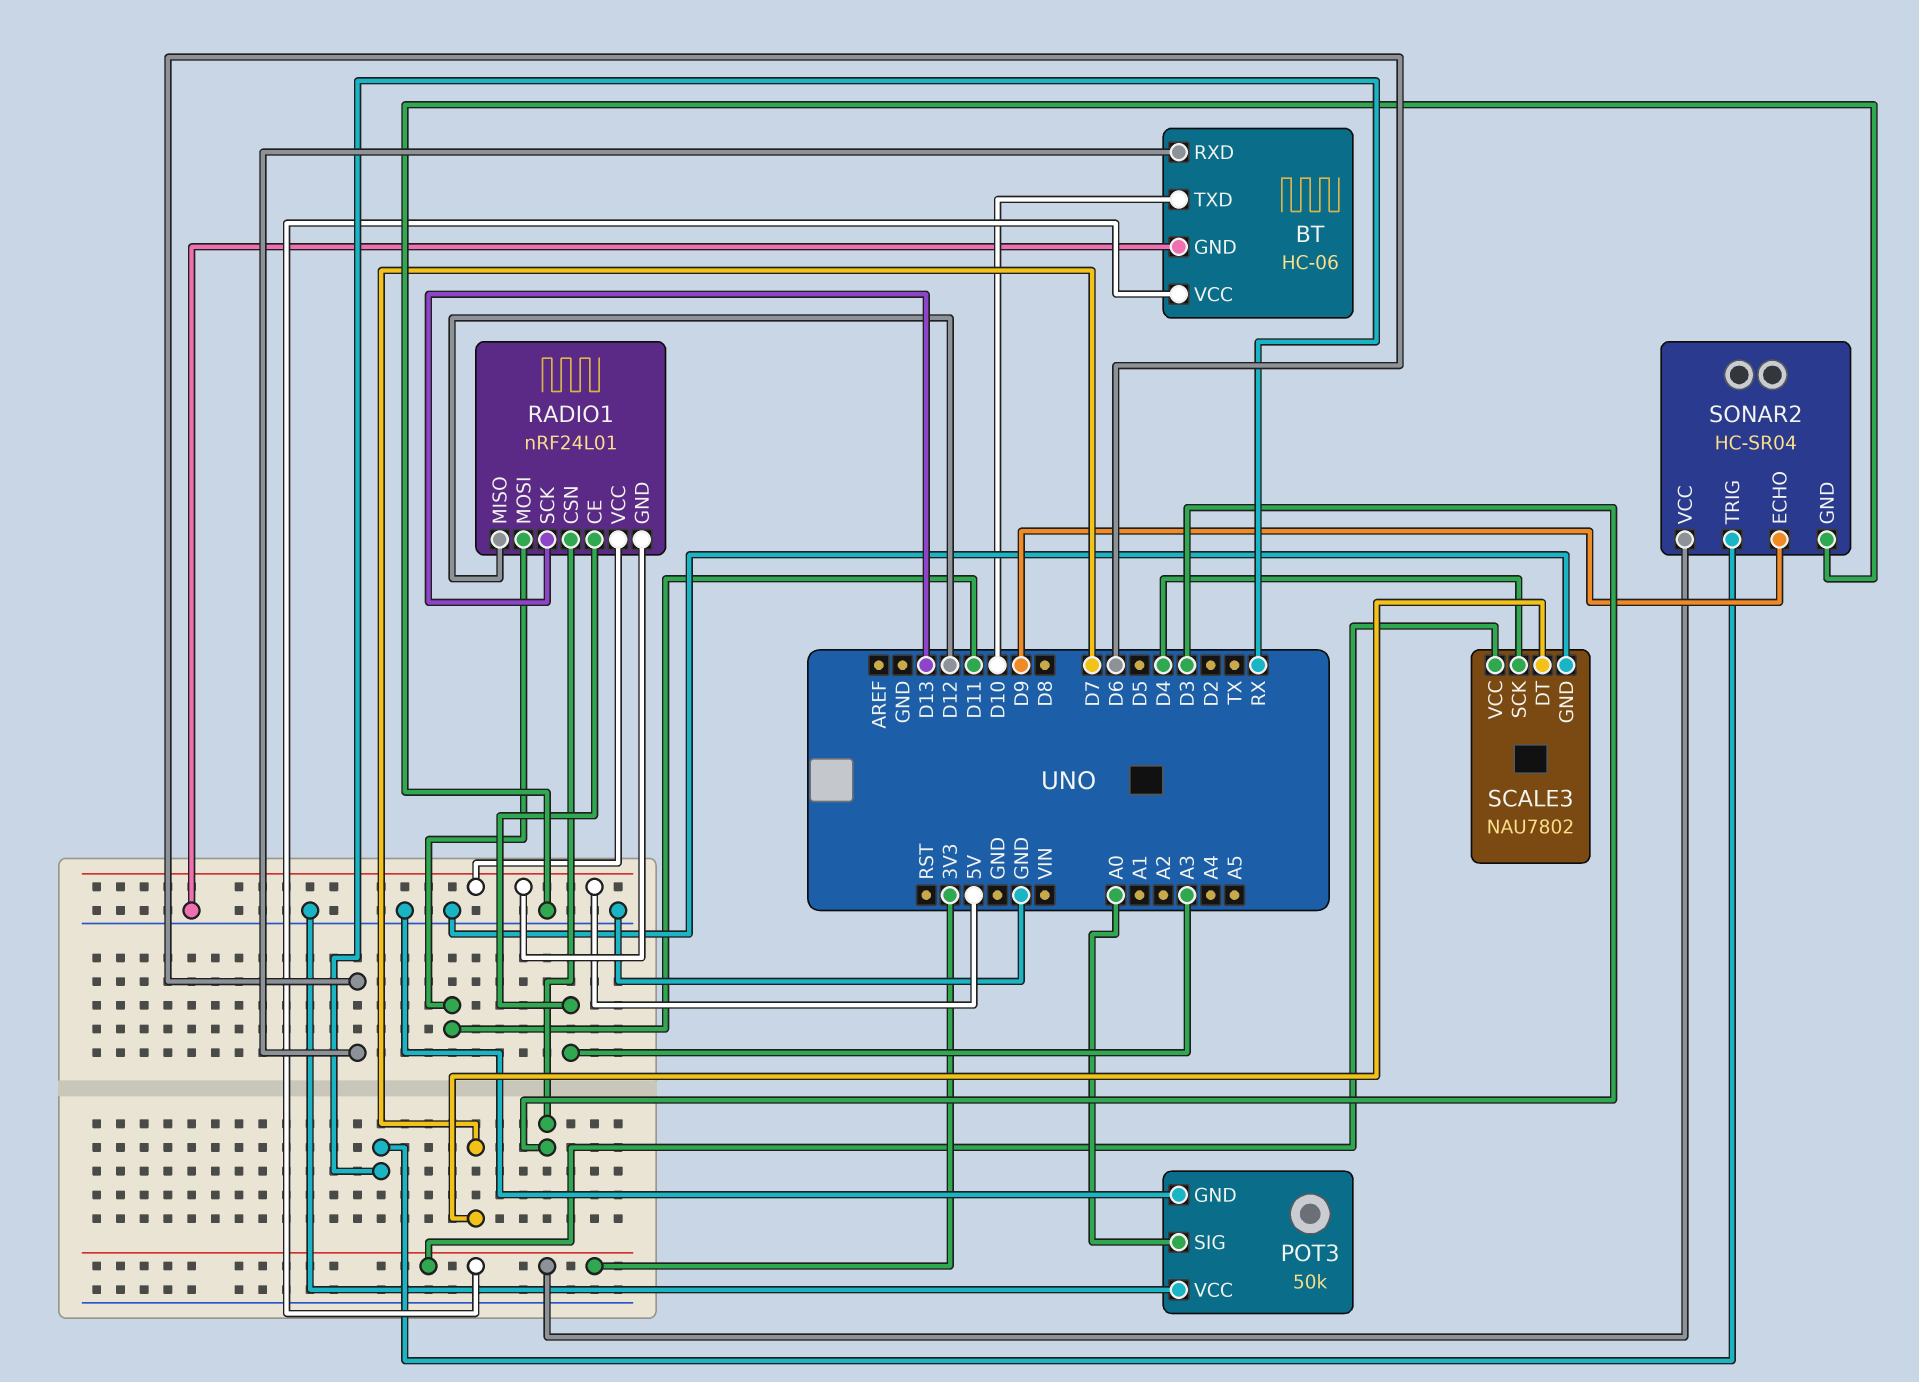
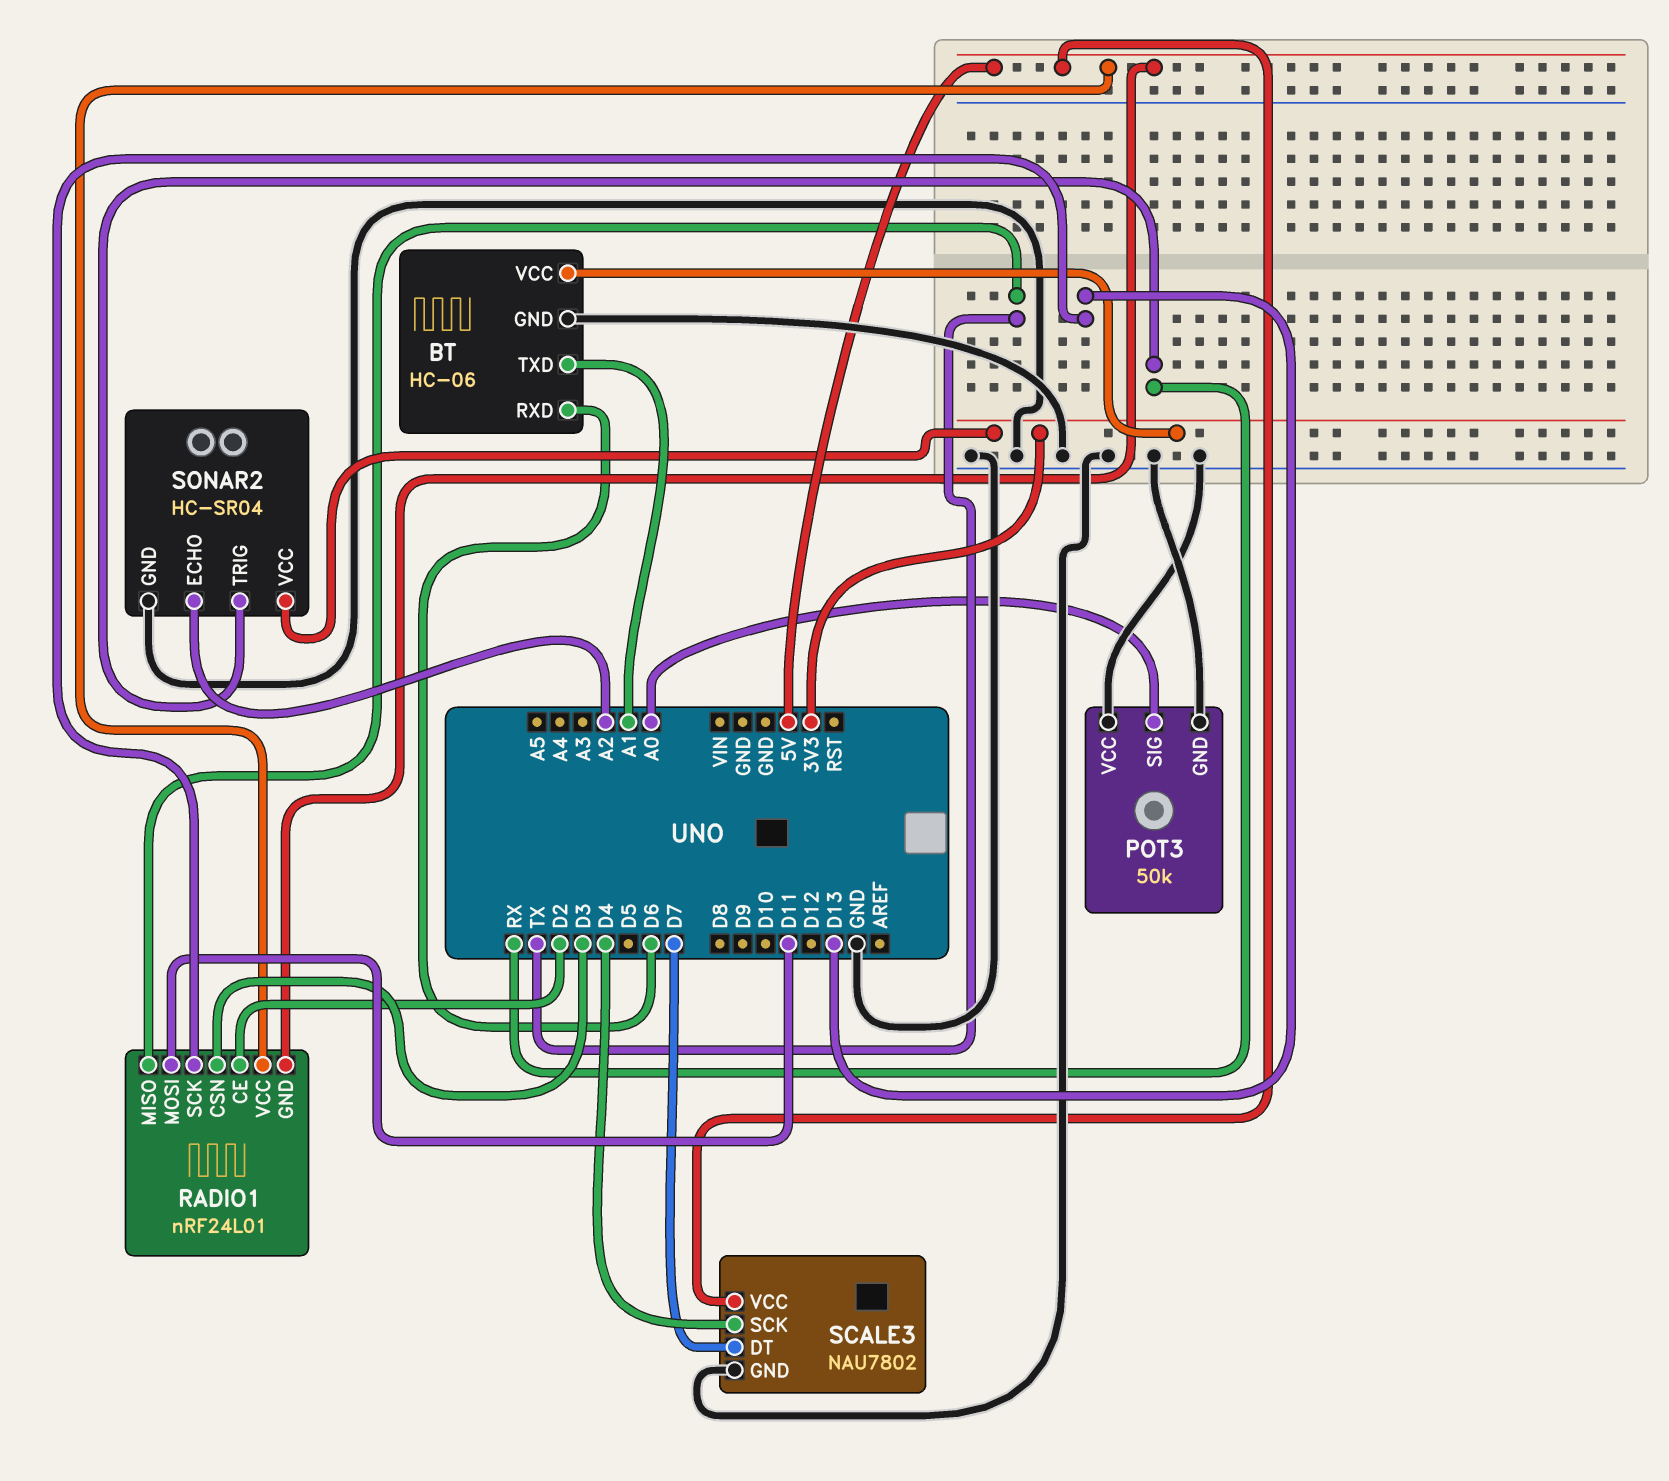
BT pin TXD: D10 -> A1
RADIO1 pin CE: A3 -> D2
RADIO1 pin MISO: D12 -> TX
SCALE3 pin VCC: 3V3 -> 5V
SONAR2 pin ECHO: D9 -> A2

